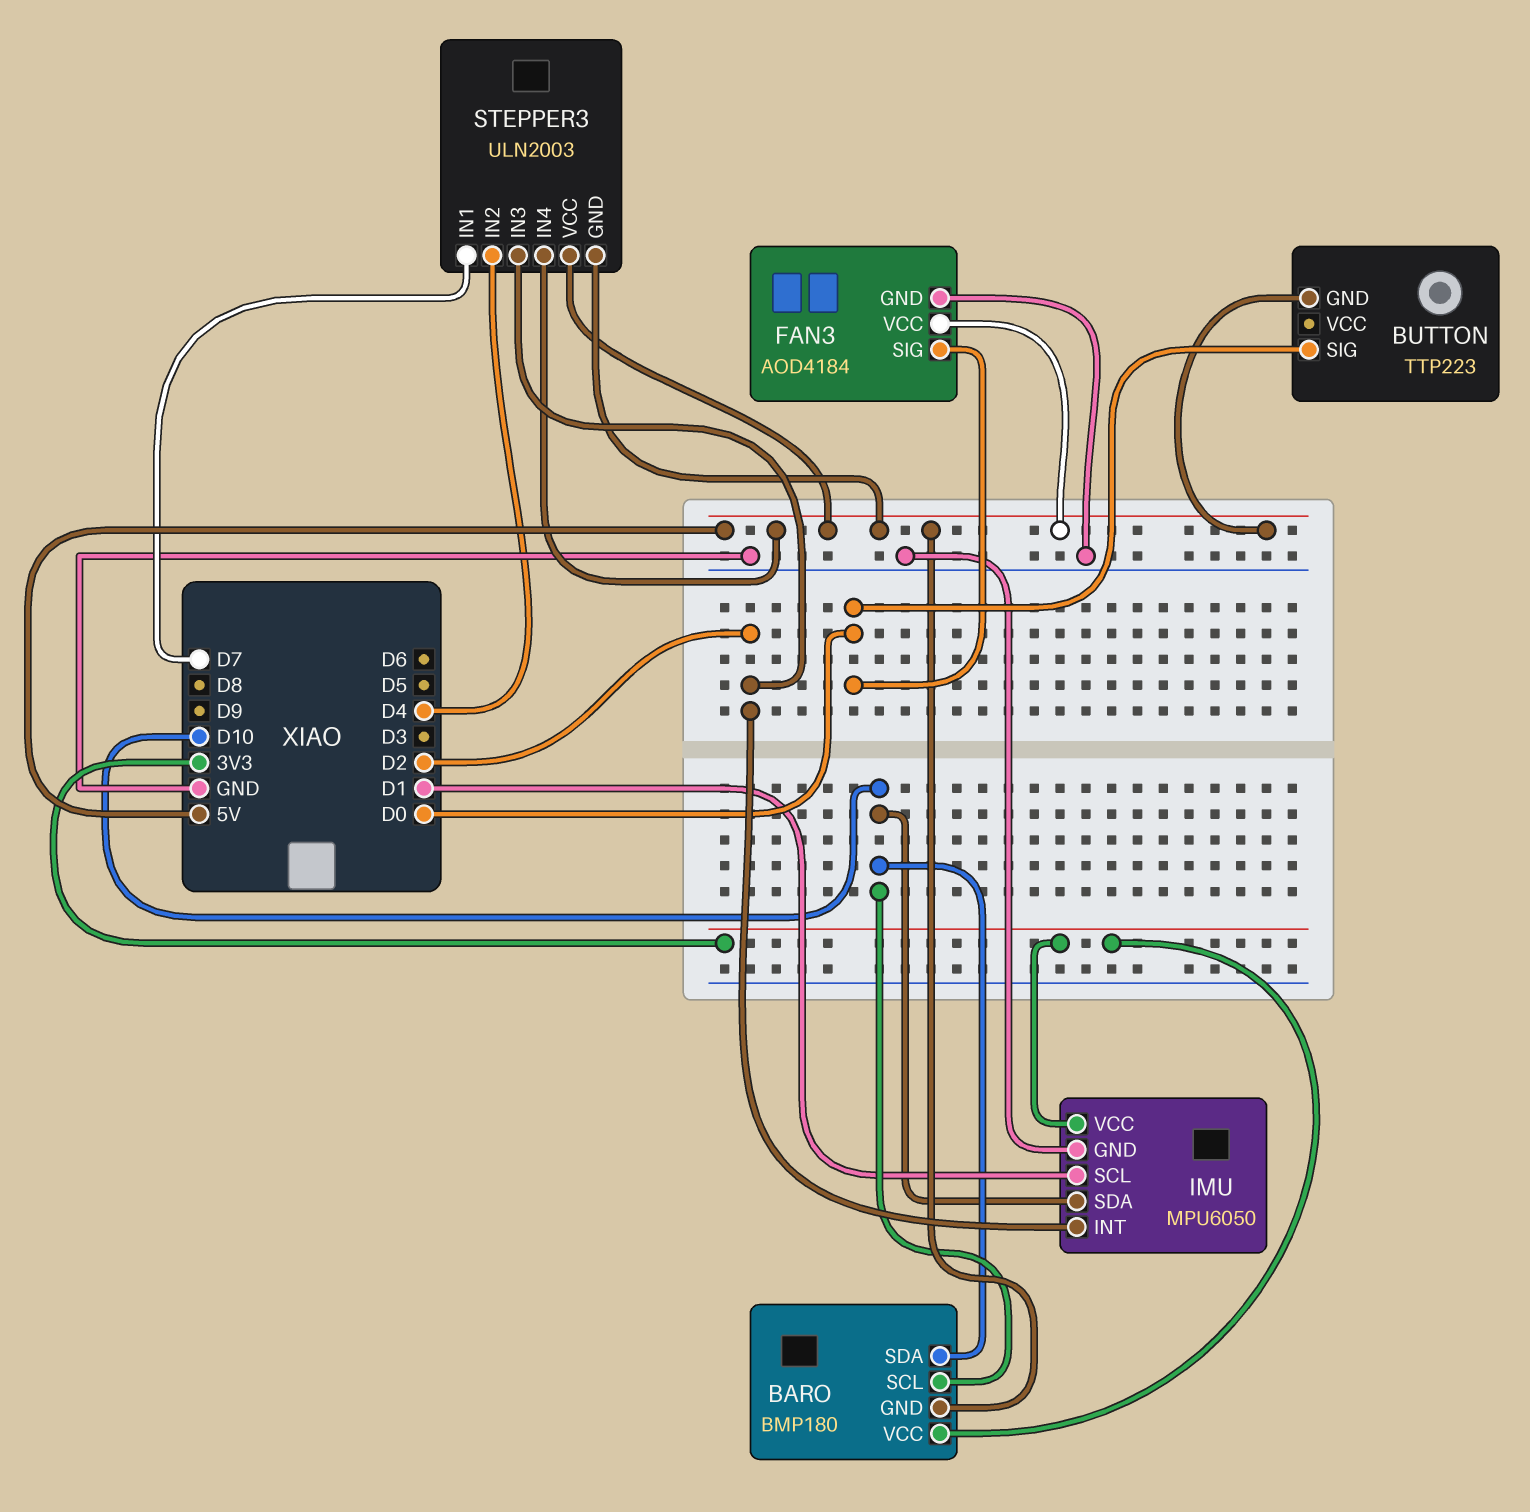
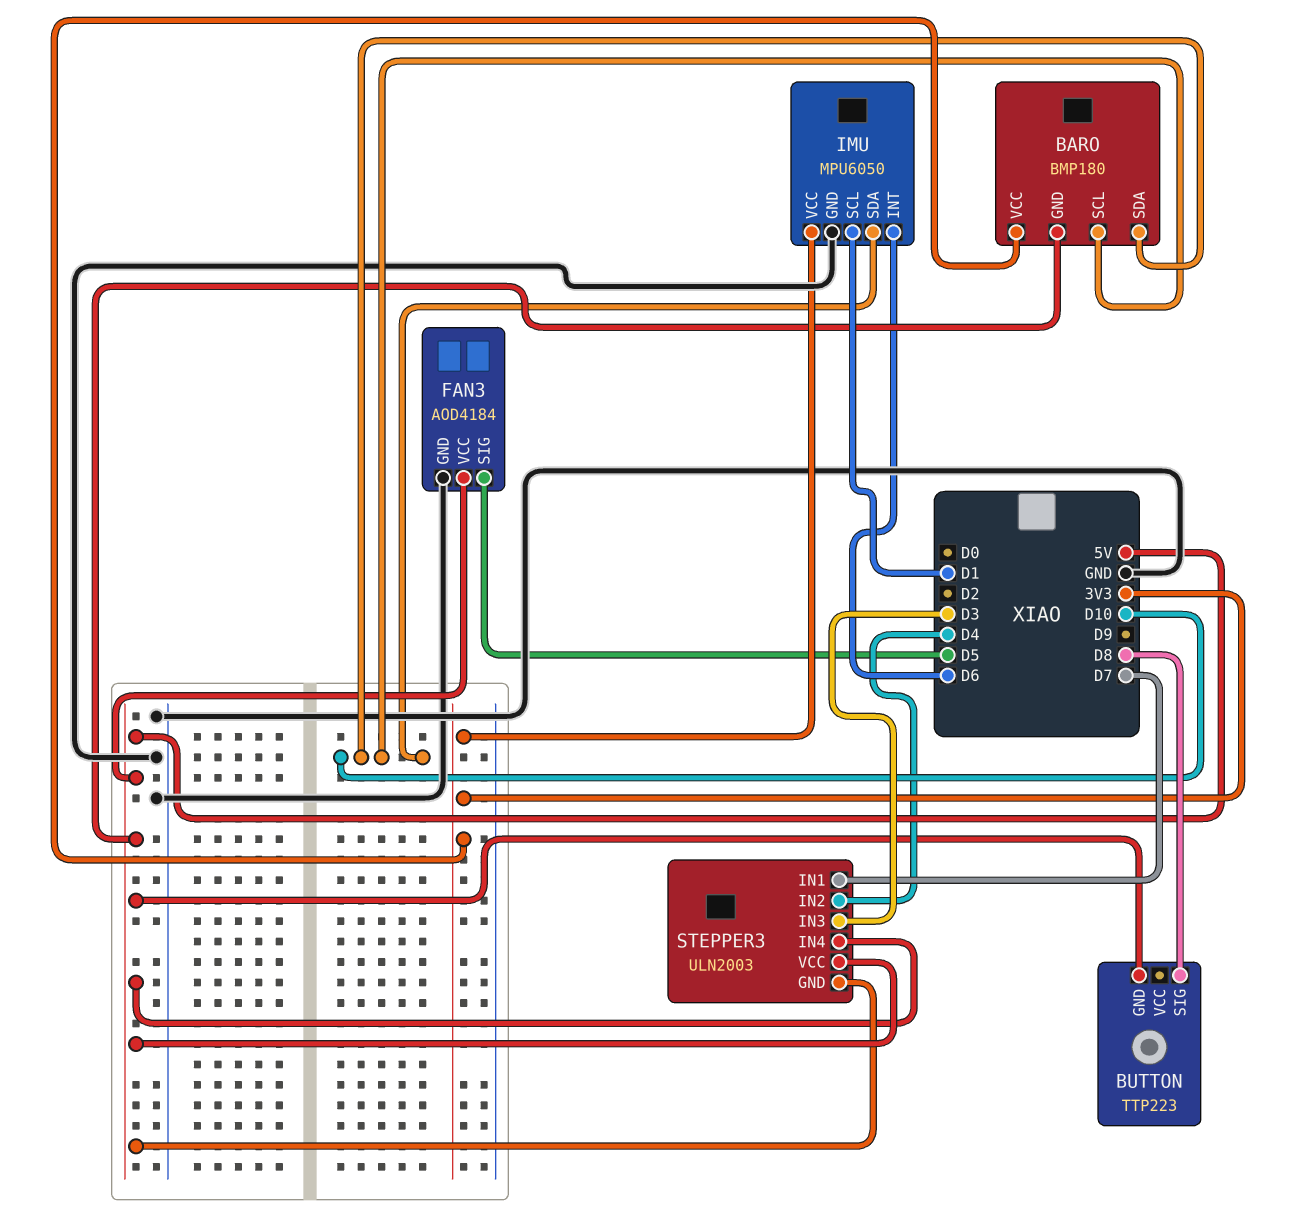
BUTTON pin SIG: D0 -> D8
FAN3 pin SIG: D0 -> D5
IMU pin INT: D2 -> D6
STEPPER3 pin IN3: D2 -> D3

